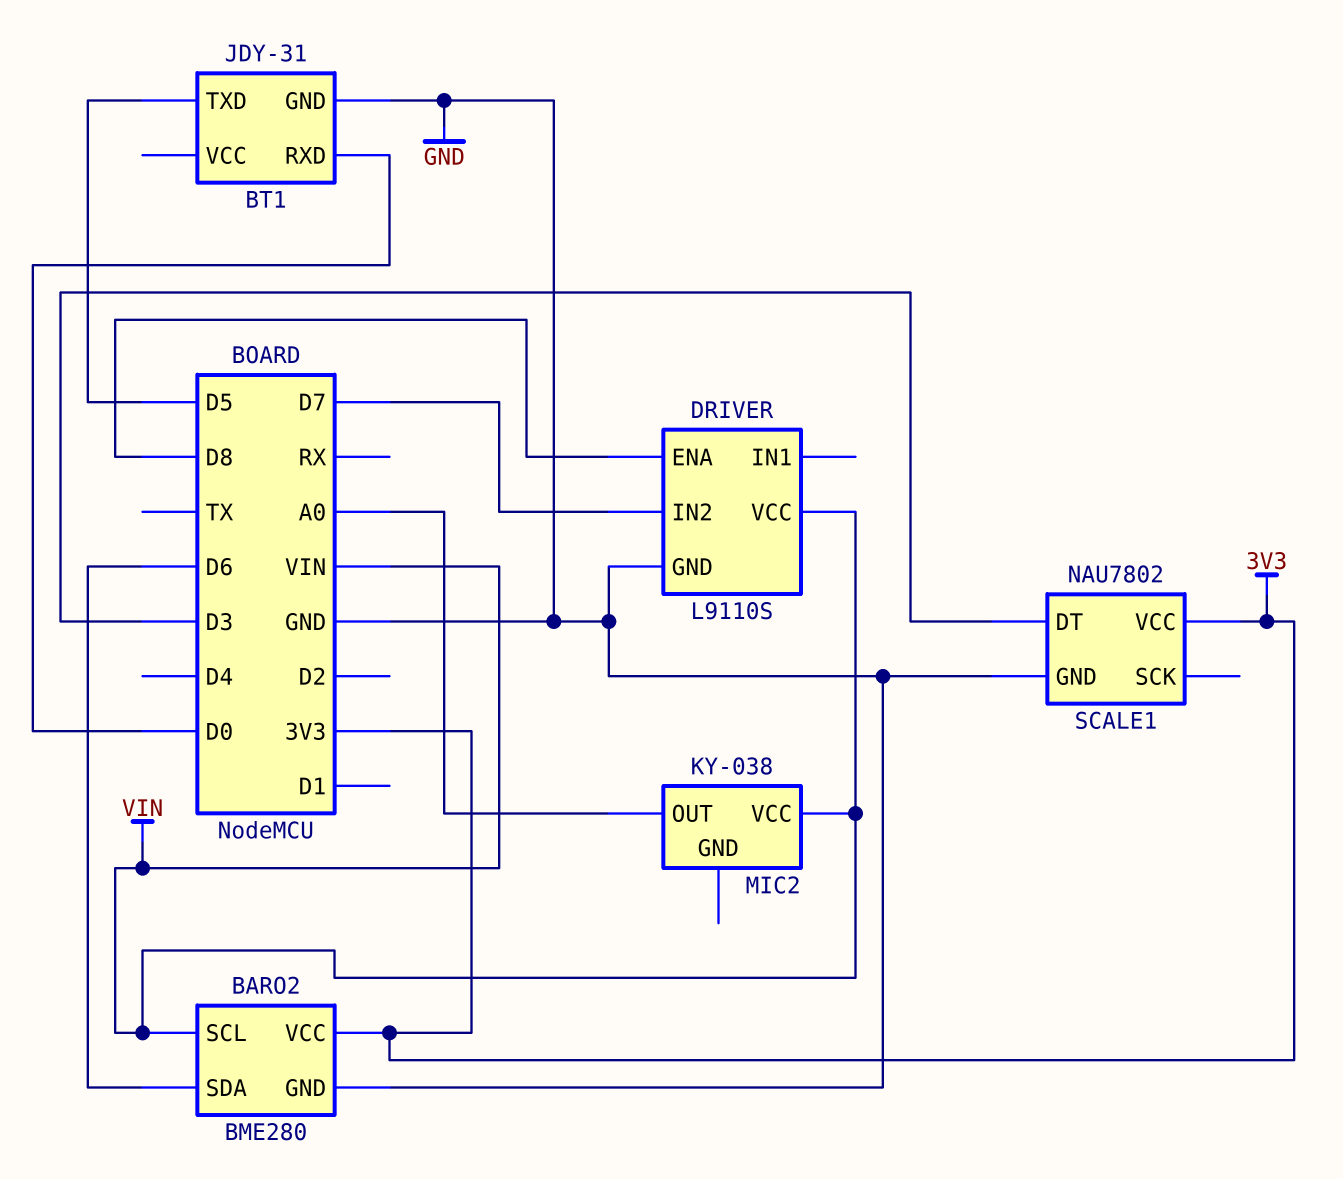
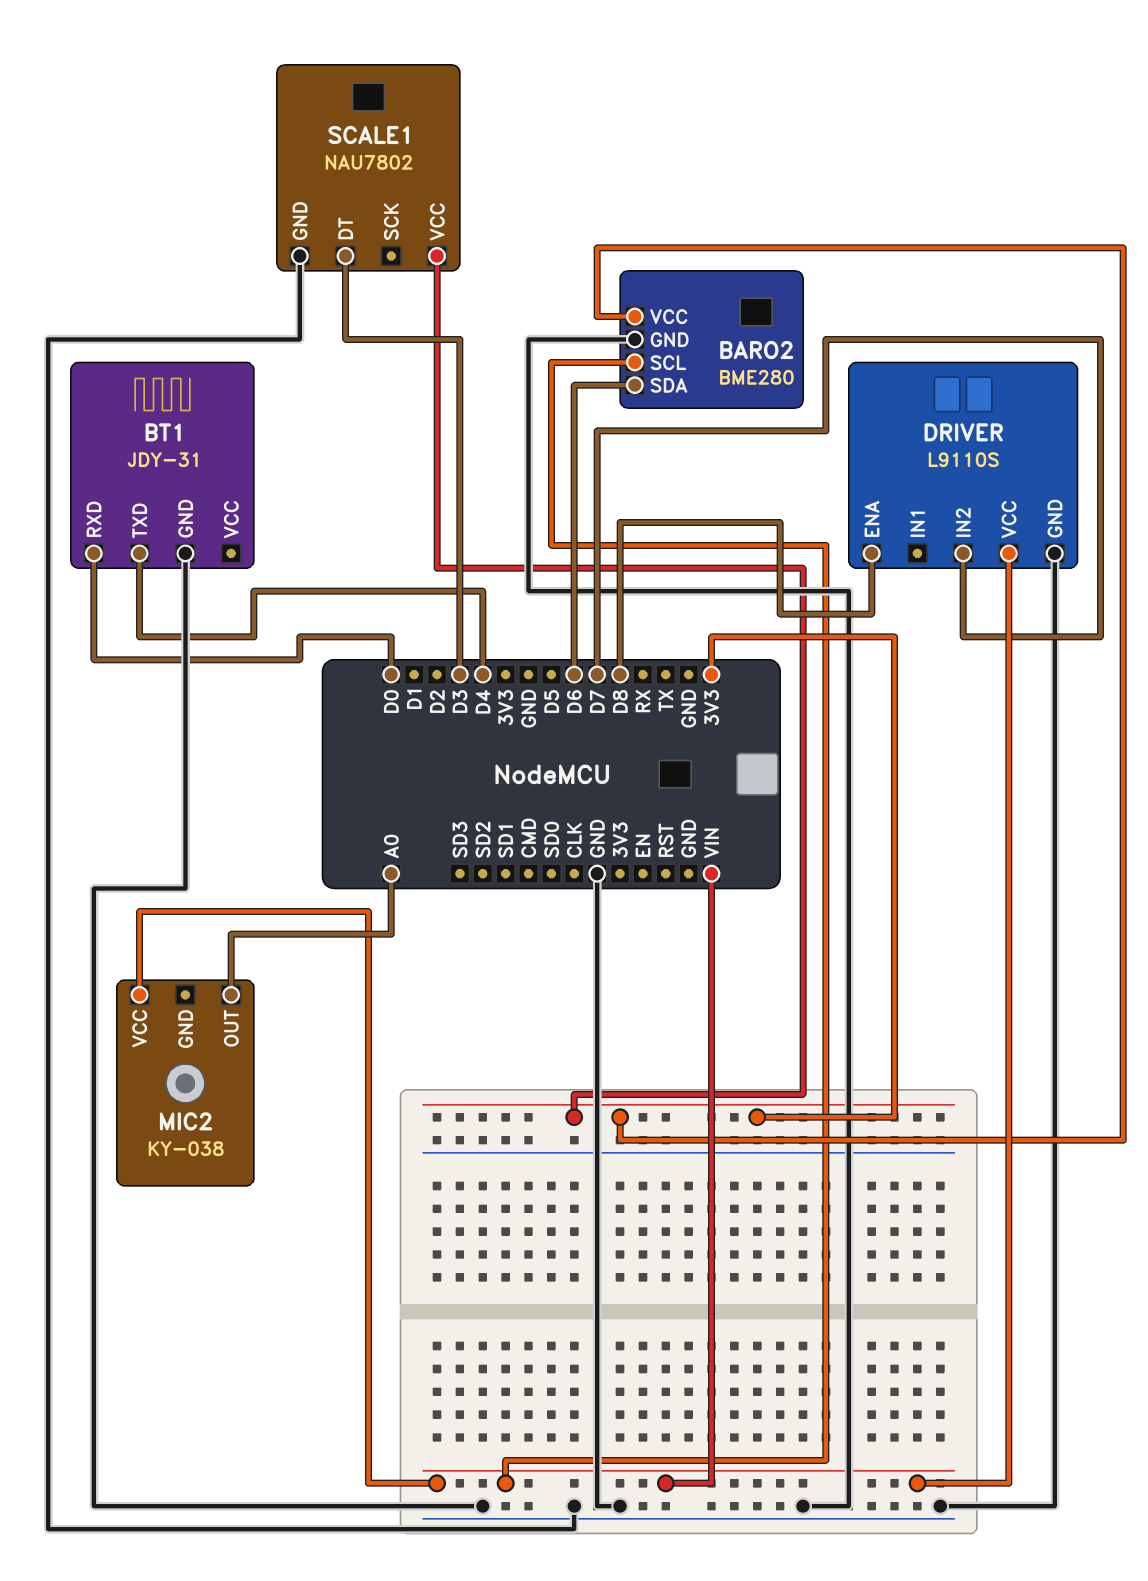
BT1 pin TXD: D5 -> D4

